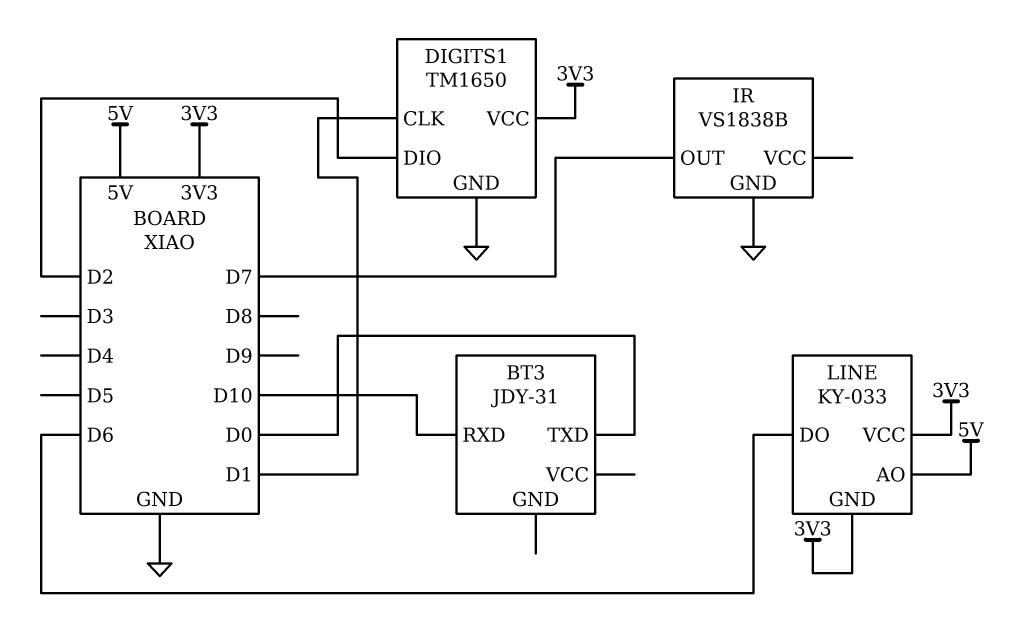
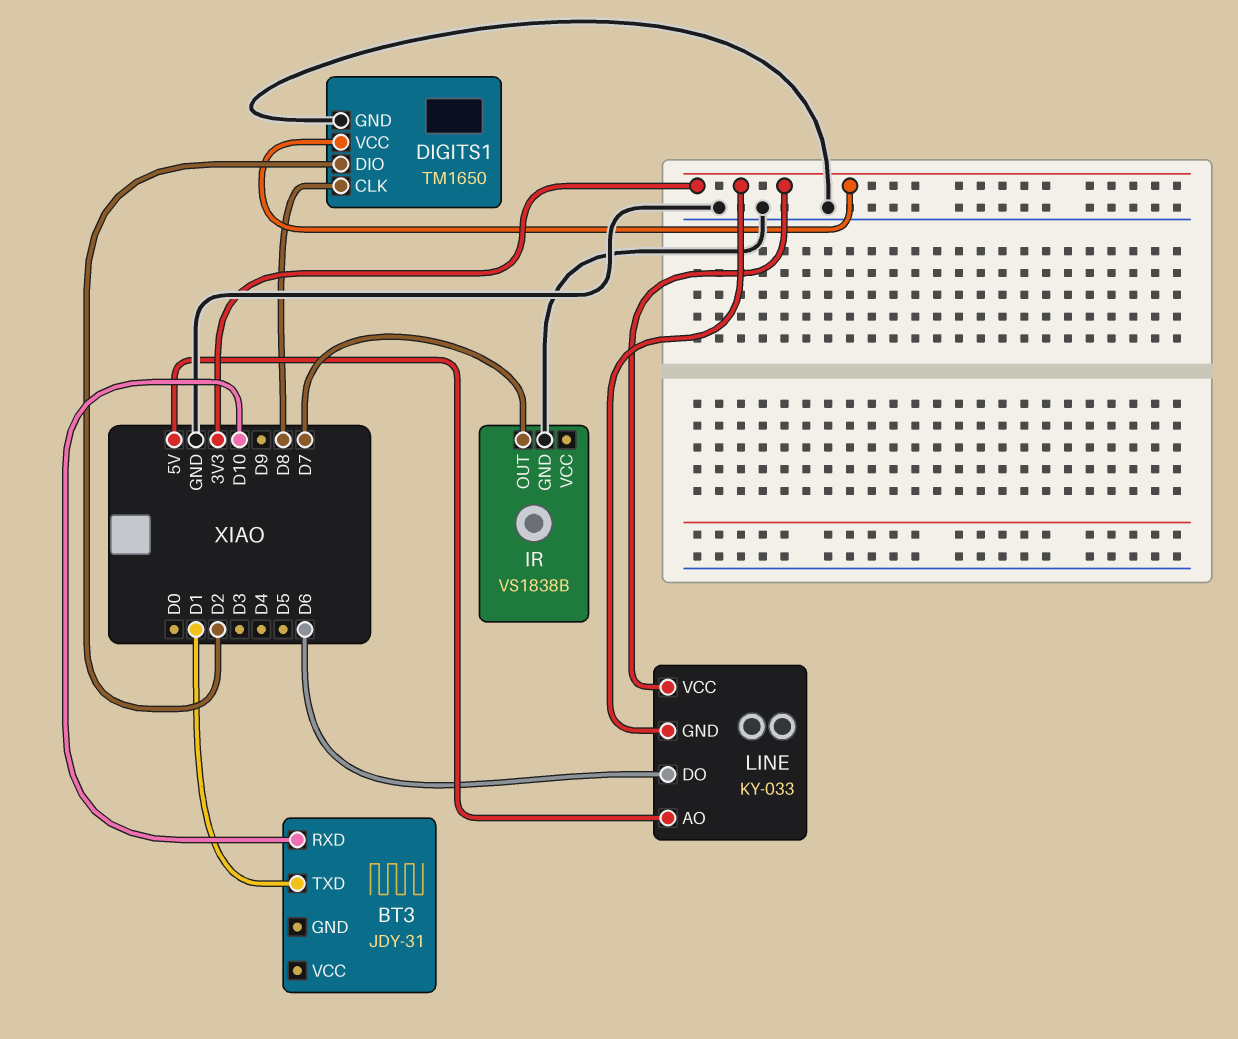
BT3 pin TXD: D0 -> D1
DIGITS1 pin CLK: D1 -> D8

